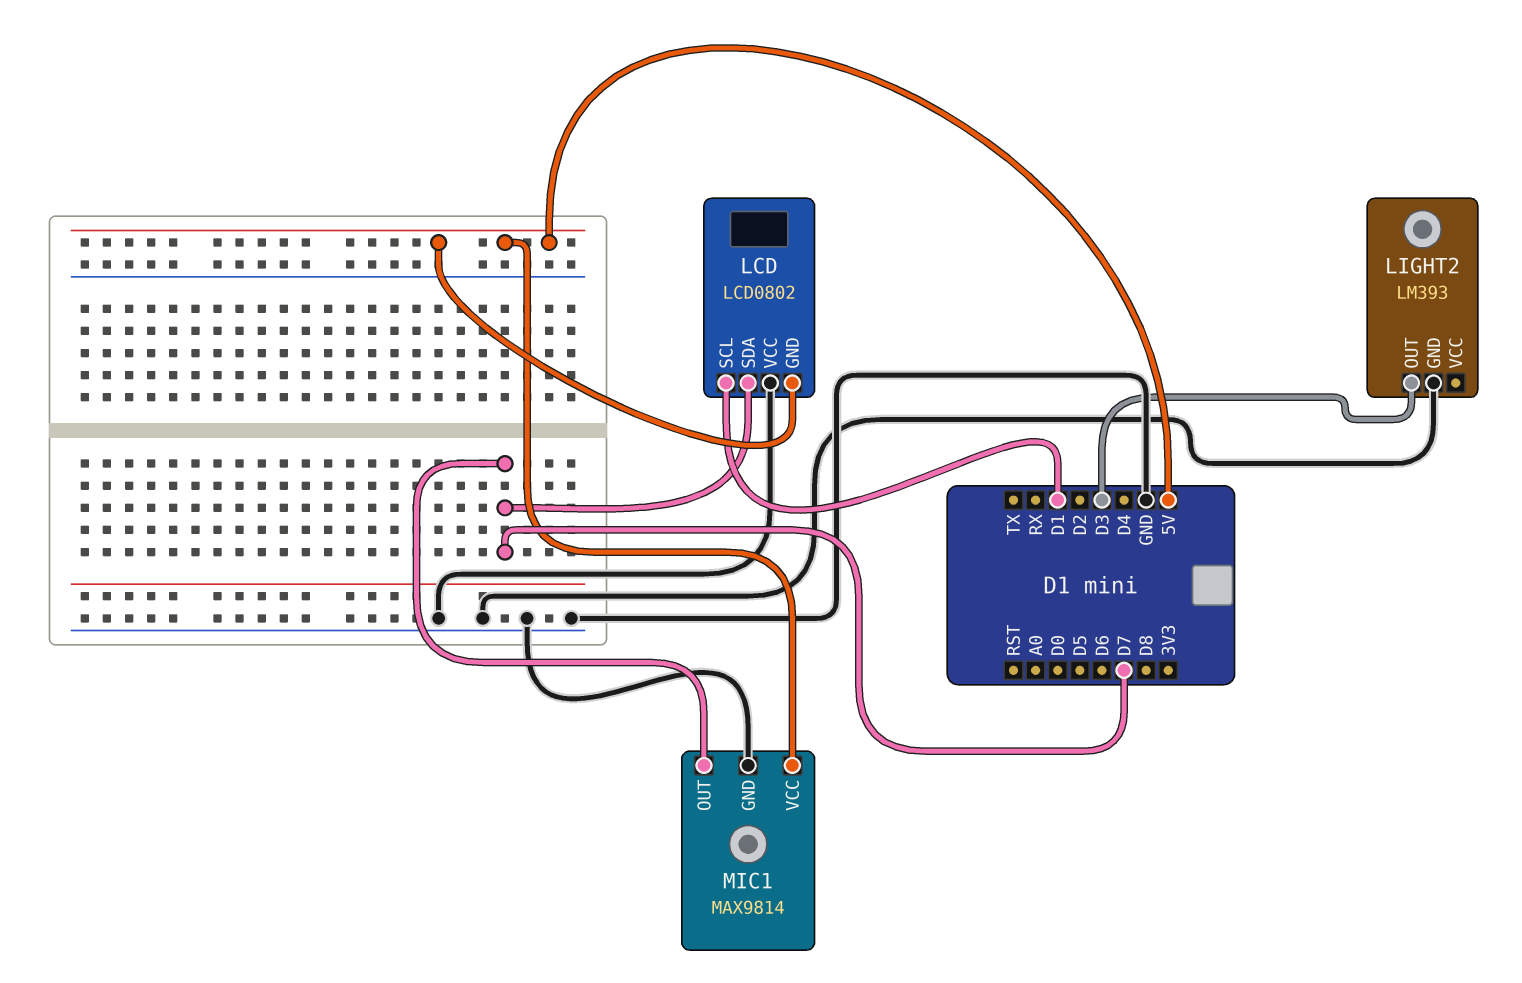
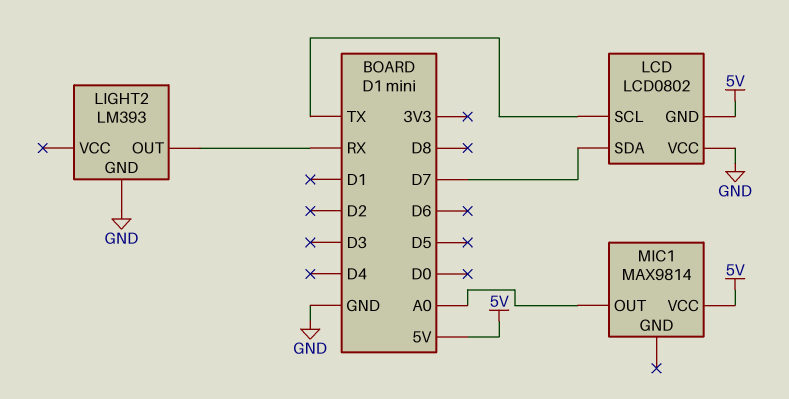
LCD pin SCL: D1 -> TX
LIGHT2 pin OUT: D3 -> RX
MIC1 pin GND: GND -> none
MIC1 pin OUT: D7 -> A0

